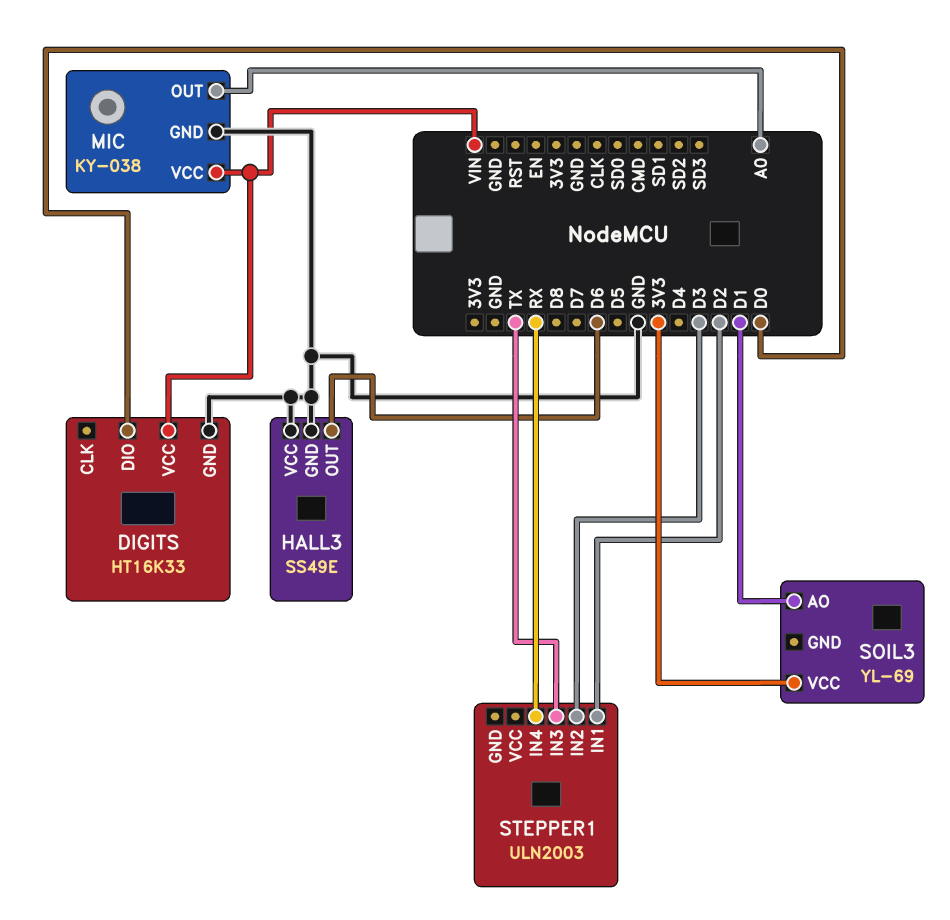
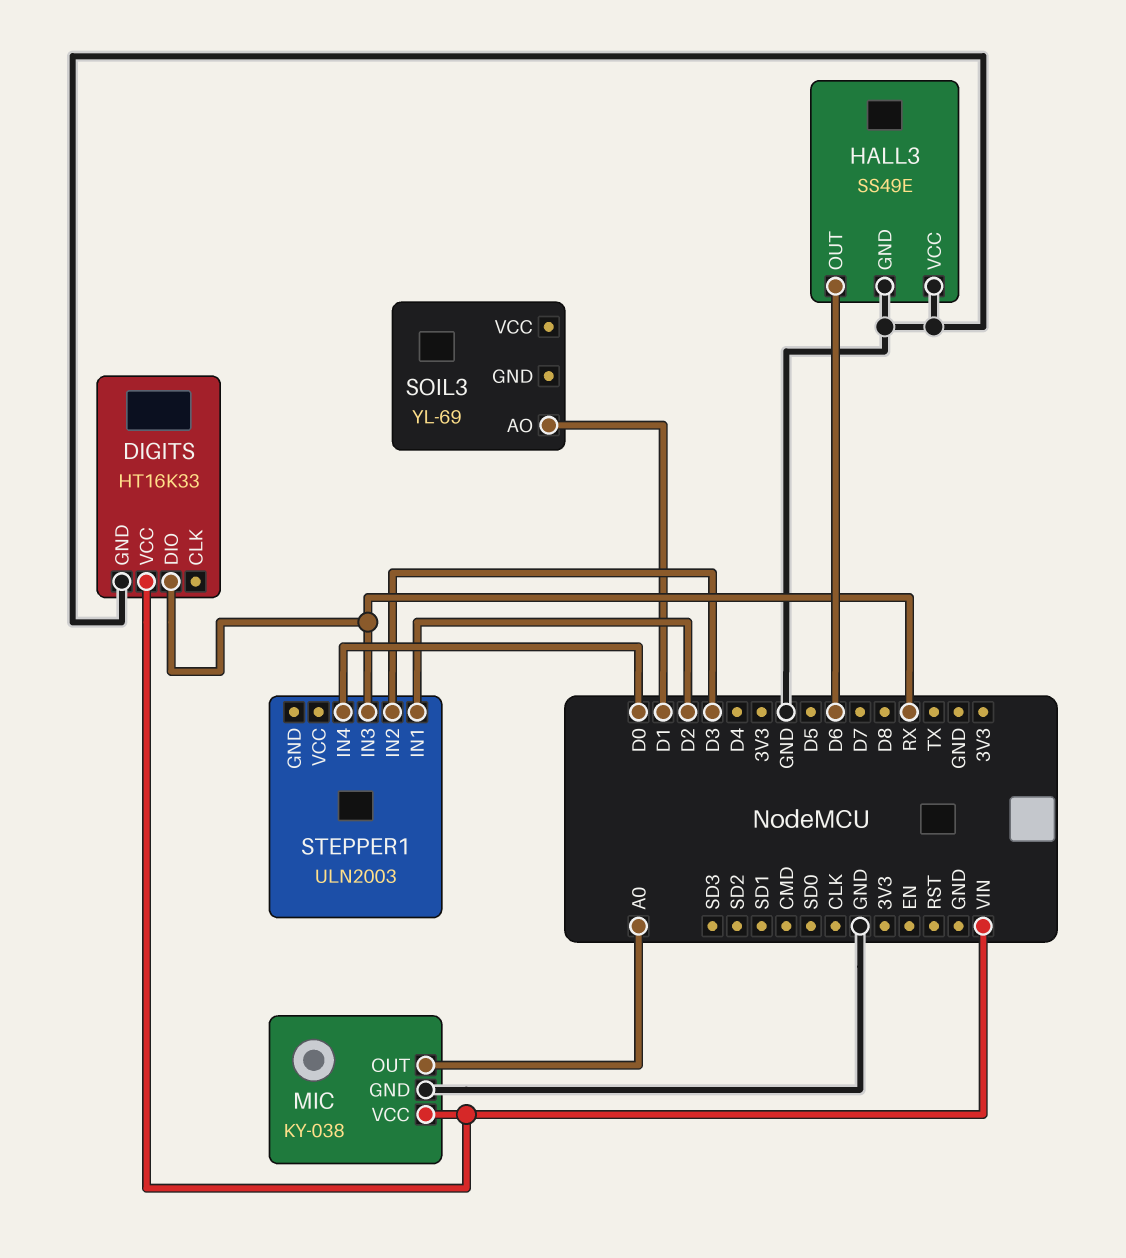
DIGITS pin DIO: D0 -> RX
SOIL3 pin VCC: 3V3 -> none
STEPPER1 pin IN3: TX -> RX
STEPPER1 pin IN4: RX -> D0

